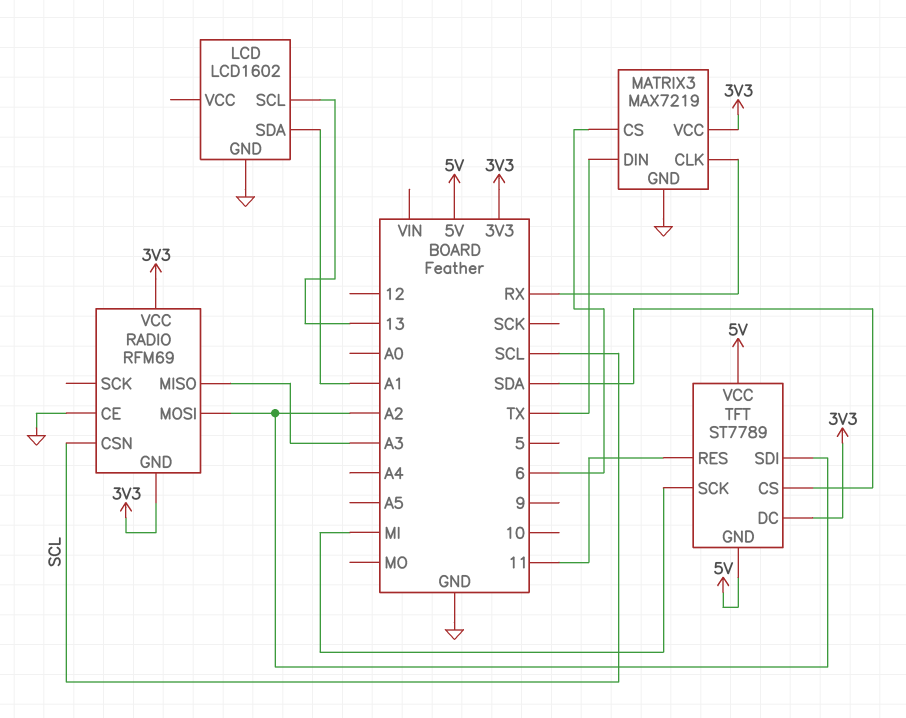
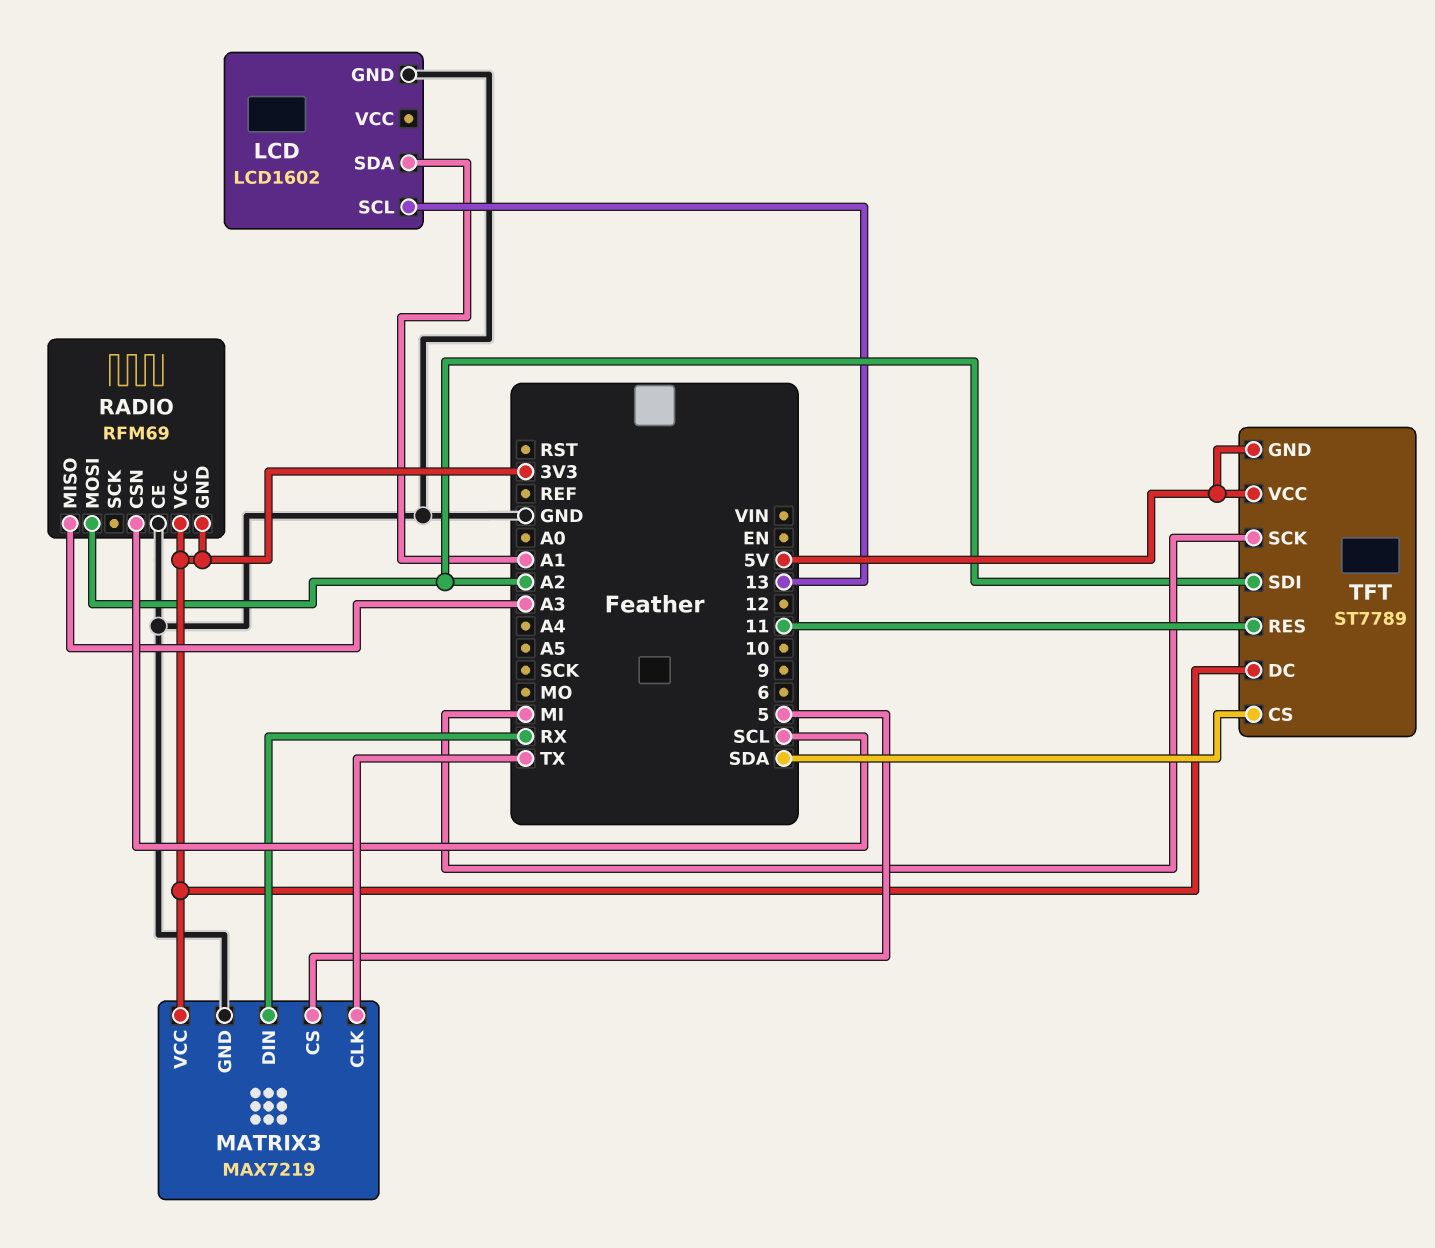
MATRIX3 pin CLK: RX -> TX
MATRIX3 pin CS: 6 -> 5
MATRIX3 pin DIN: TX -> RX

